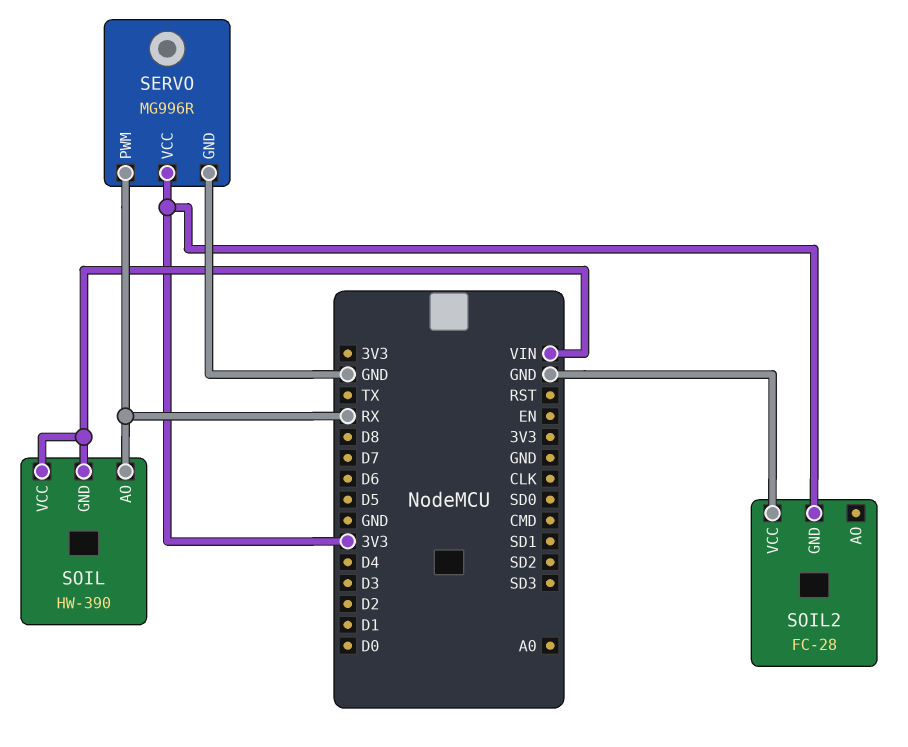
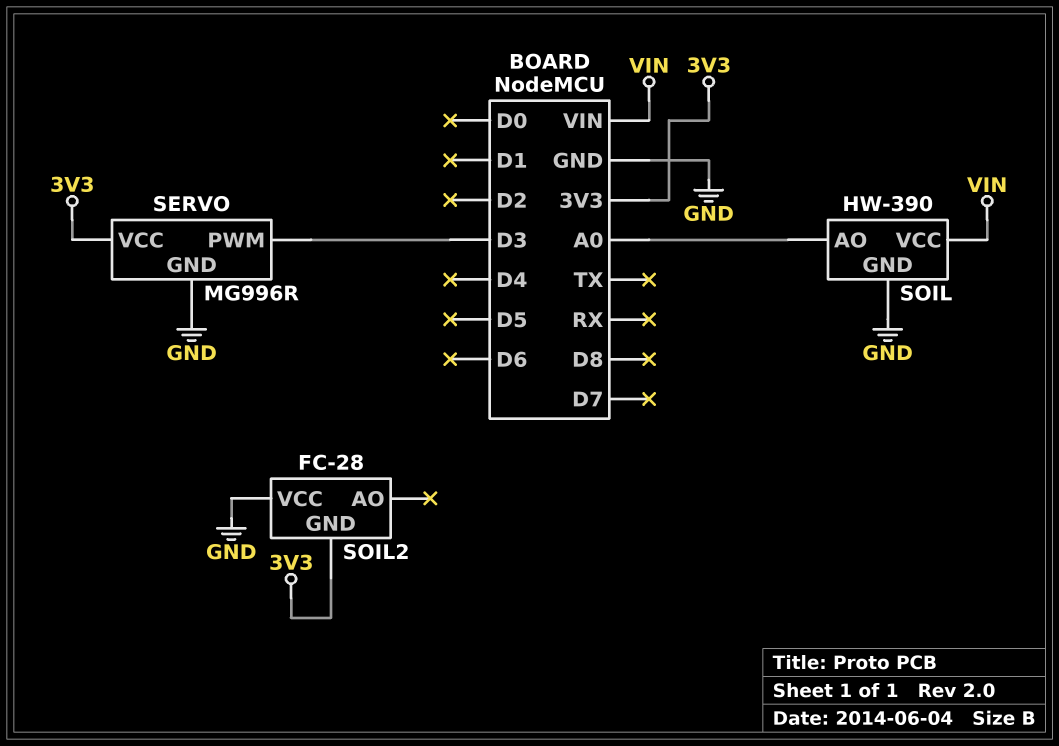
SERVO pin PWM: RX -> D3
SOIL pin AO: RX -> A0
SOIL pin GND: VIN -> GND

